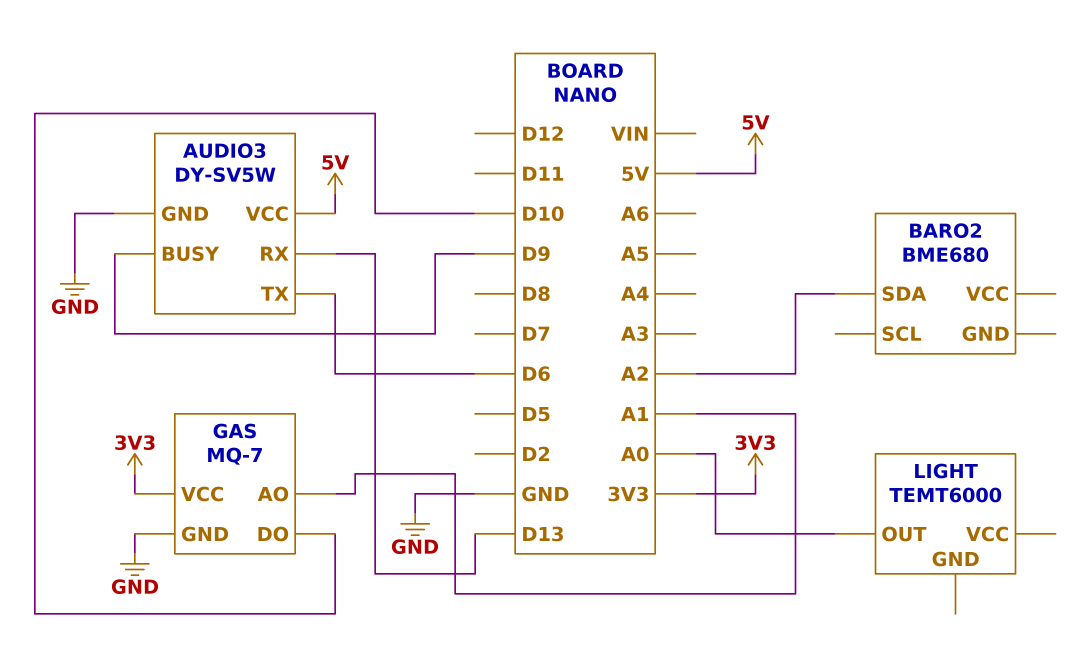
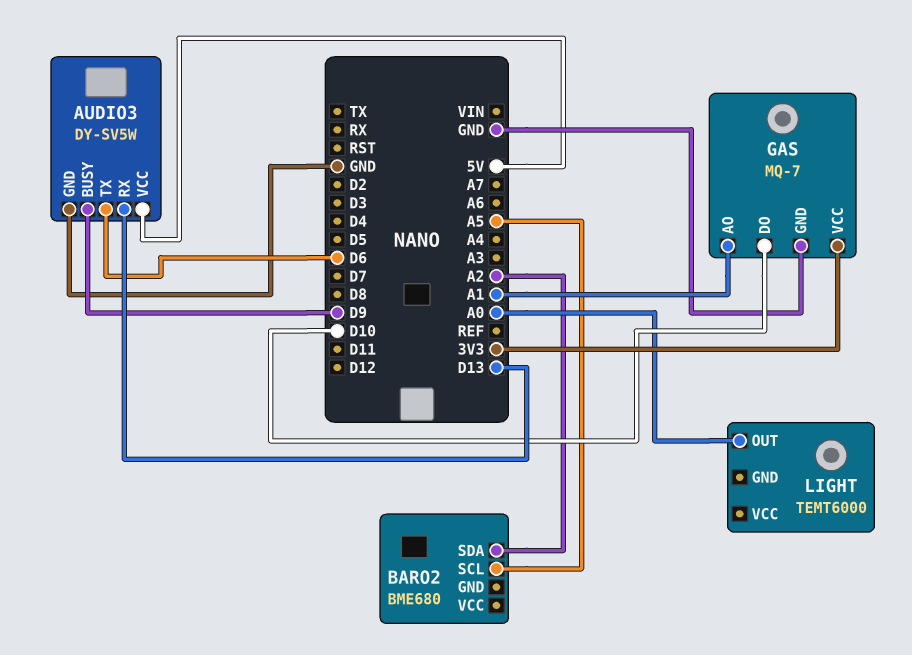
BARO2 pin SCL: none -> A5

